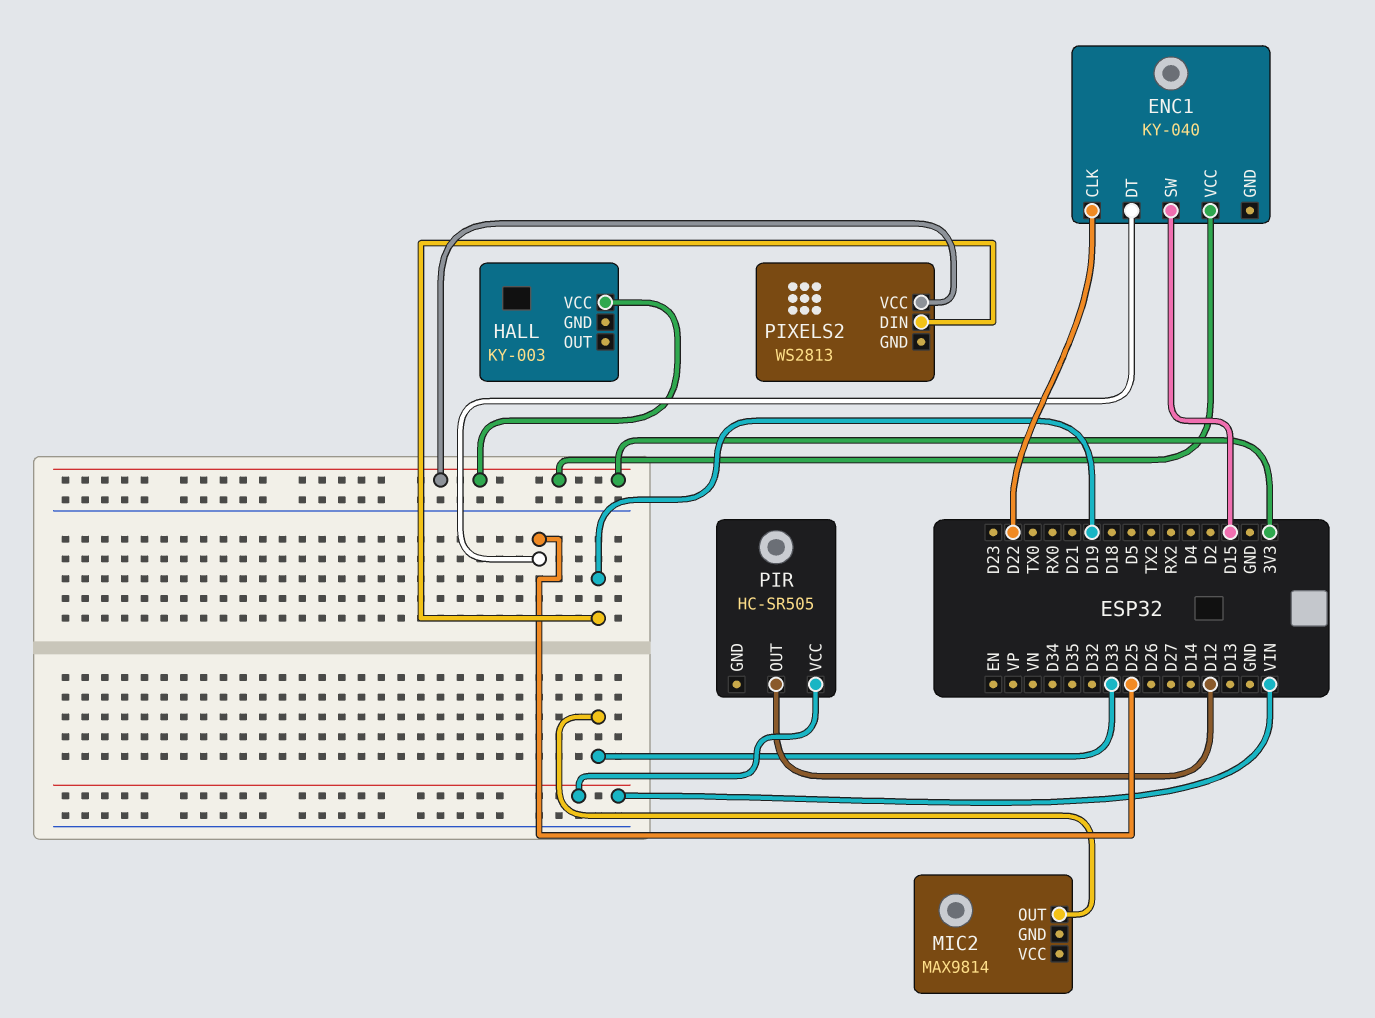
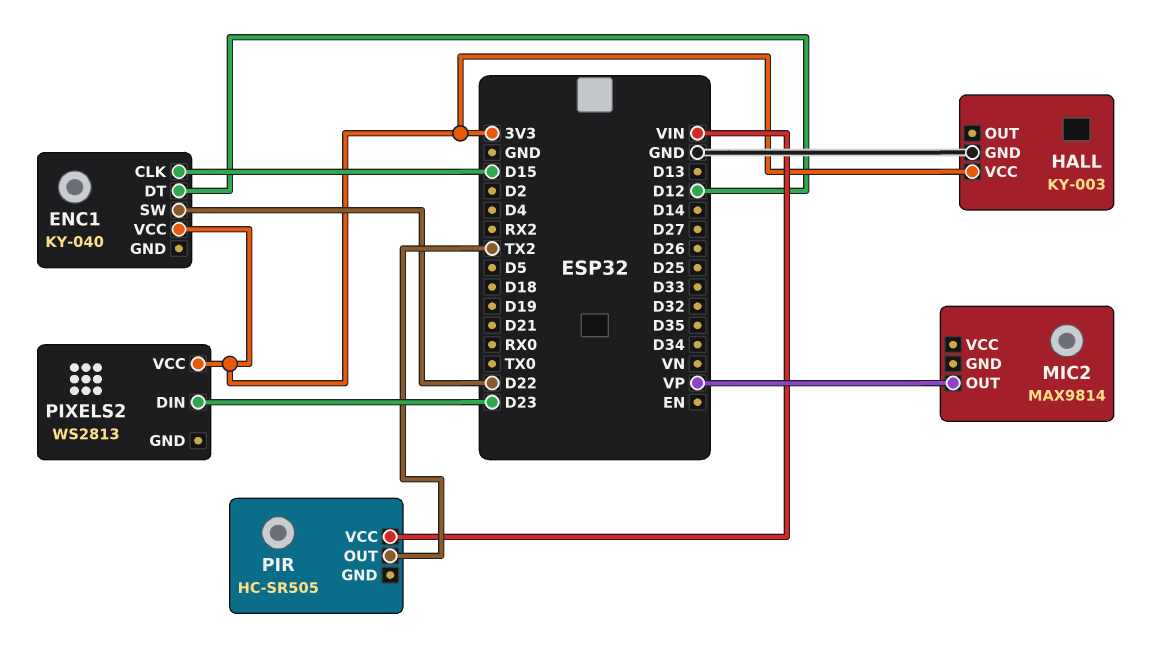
ENC1 pin CLK: D22 -> D15
ENC1 pin DT: D25 -> D12
ENC1 pin SW: D15 -> D22
HALL pin GND: none -> GND
MIC2 pin OUT: D33 -> VP
PIR pin OUT: D12 -> TX2
PIXELS2 pin DIN: D19 -> D23

